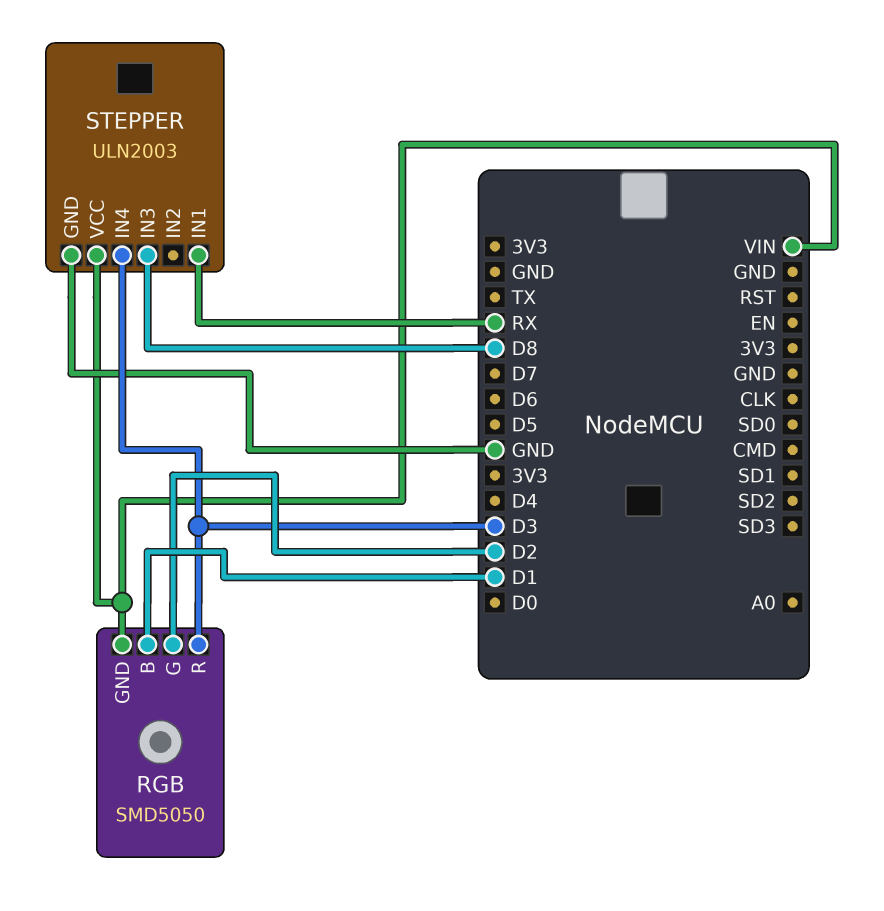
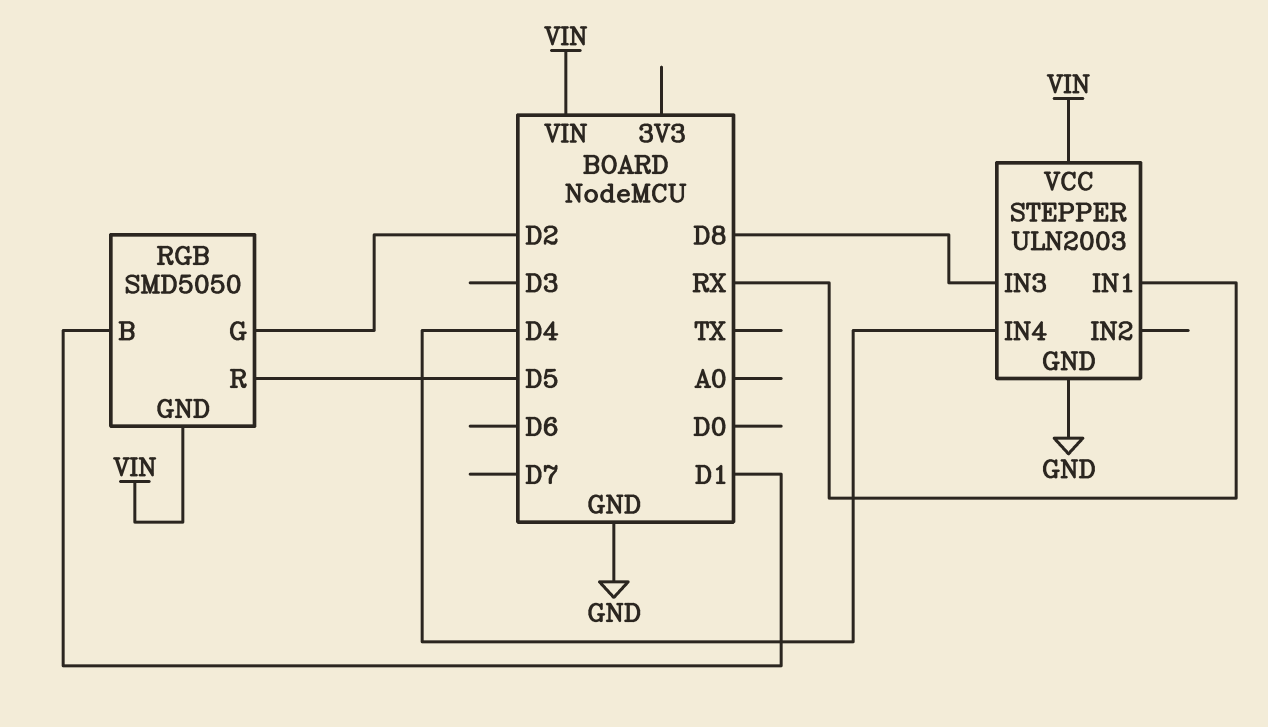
RGB pin R: D3 -> D5
STEPPER pin IN4: D3 -> D4

